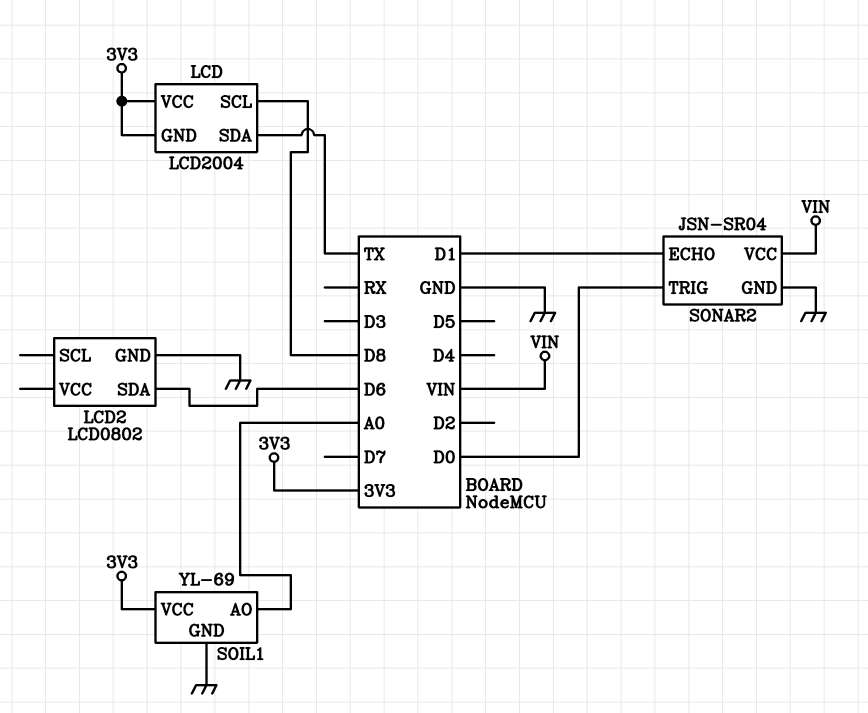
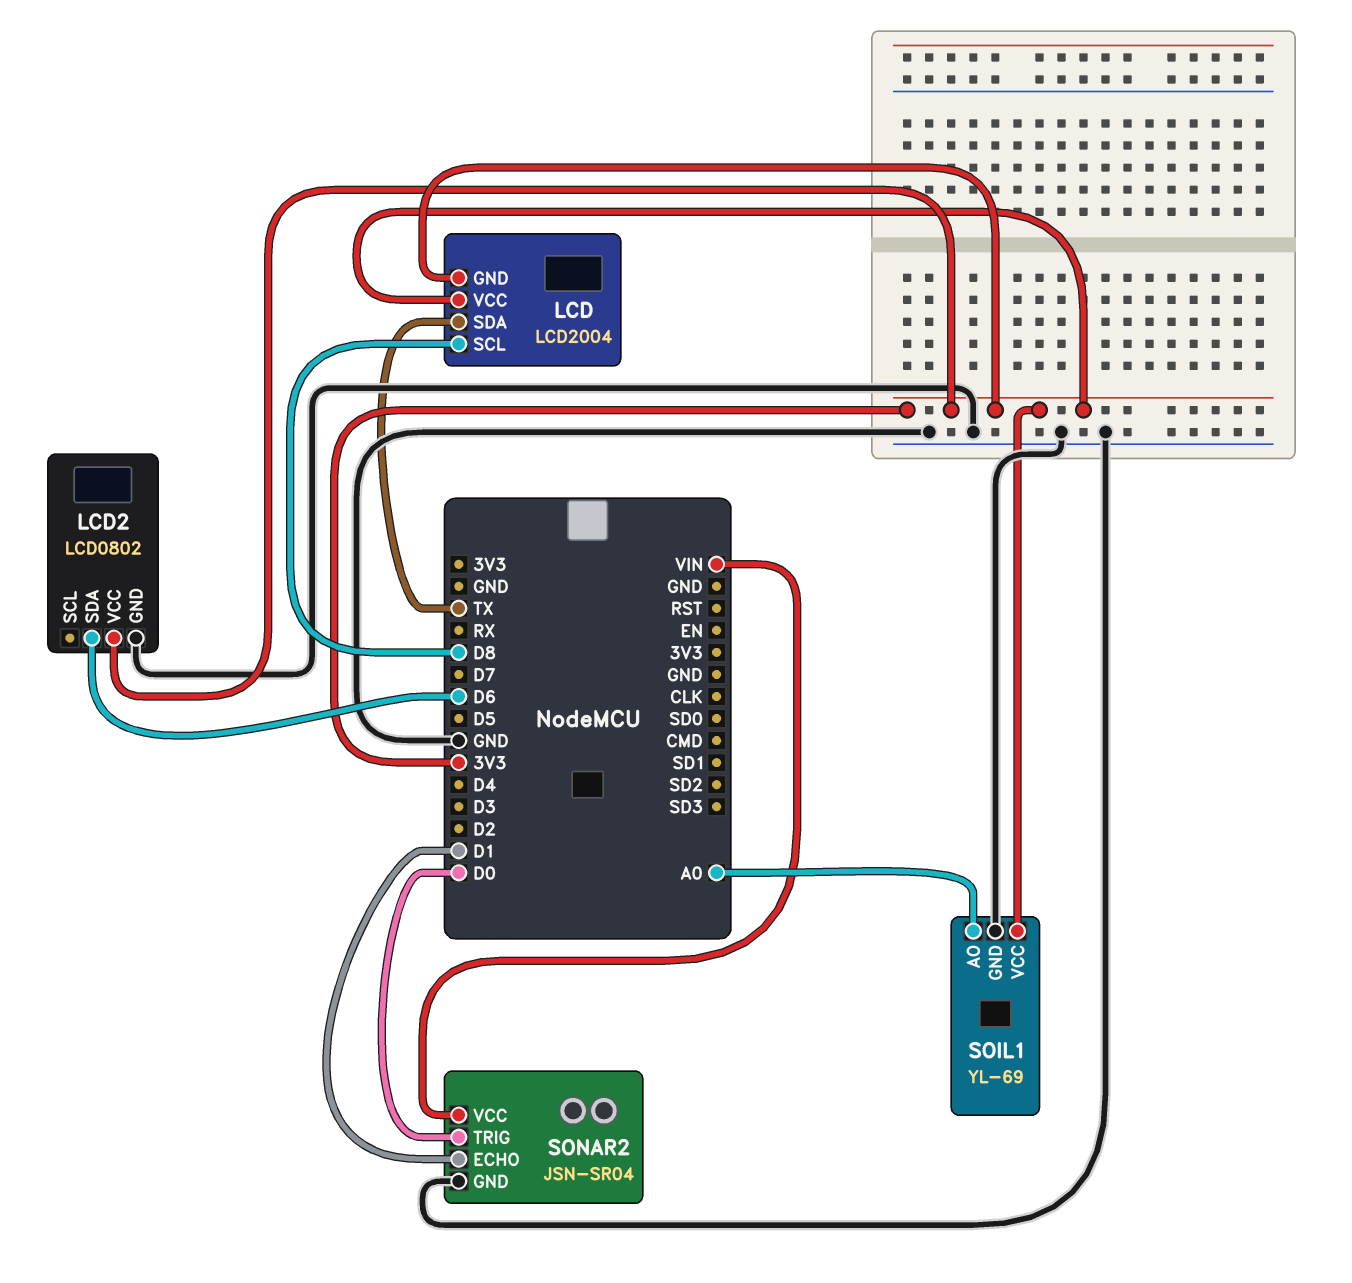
LCD2 pin VCC: none -> 3V3

